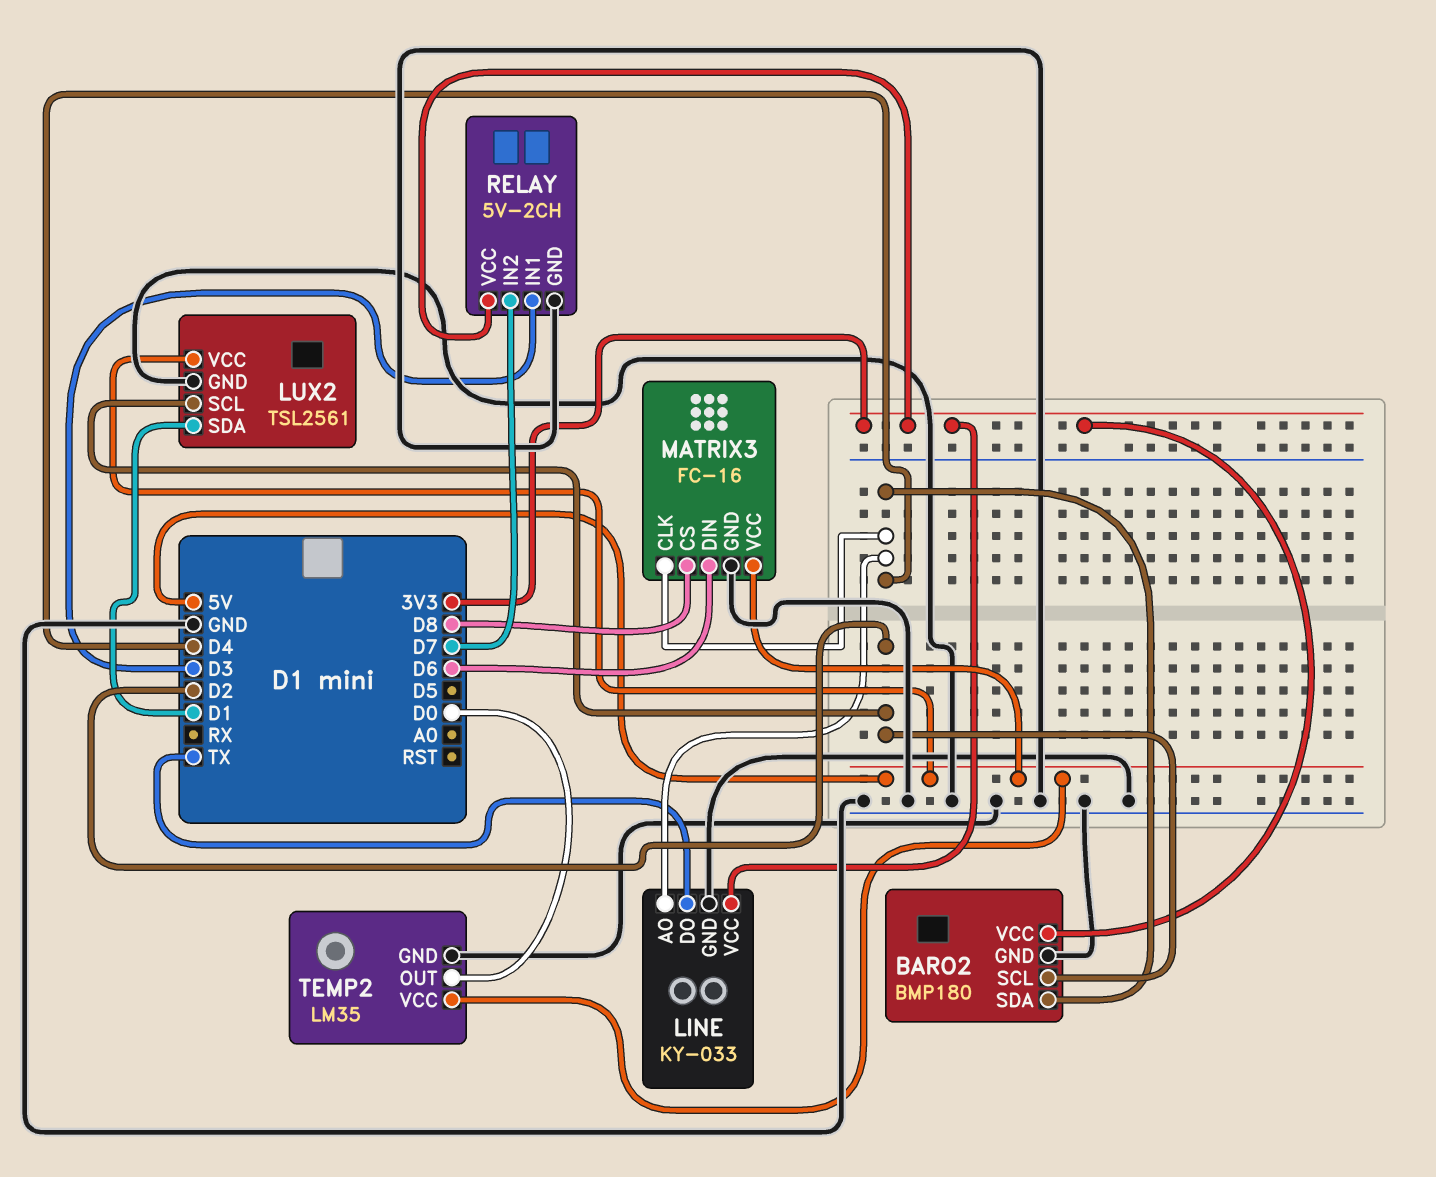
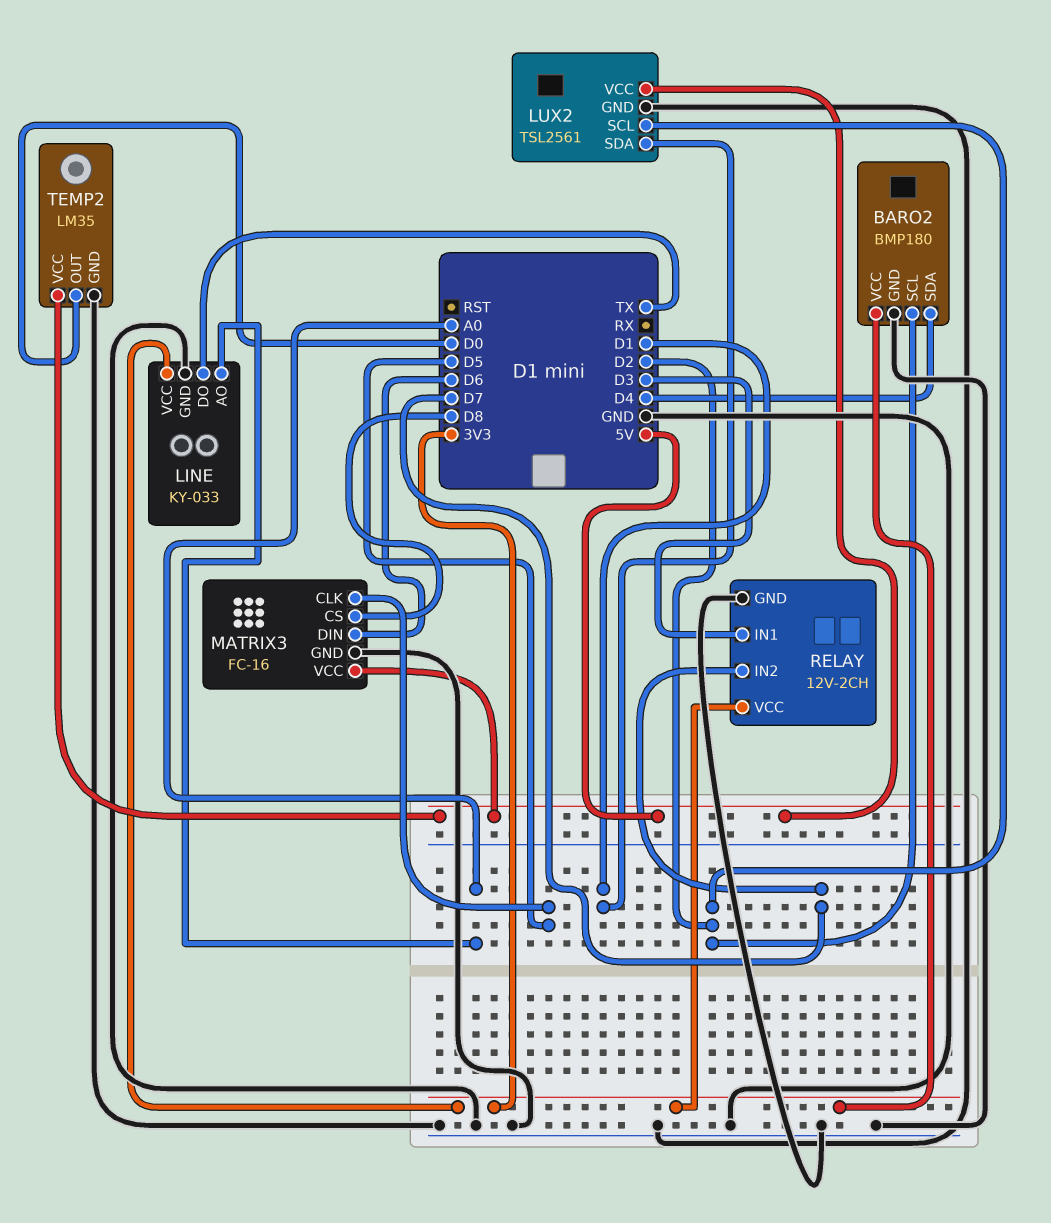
LINE pin AO: D4 -> A0
MATRIX3 pin CLK: D4 -> D5
RELAY: 5V-2CH -> 12V-2CH

